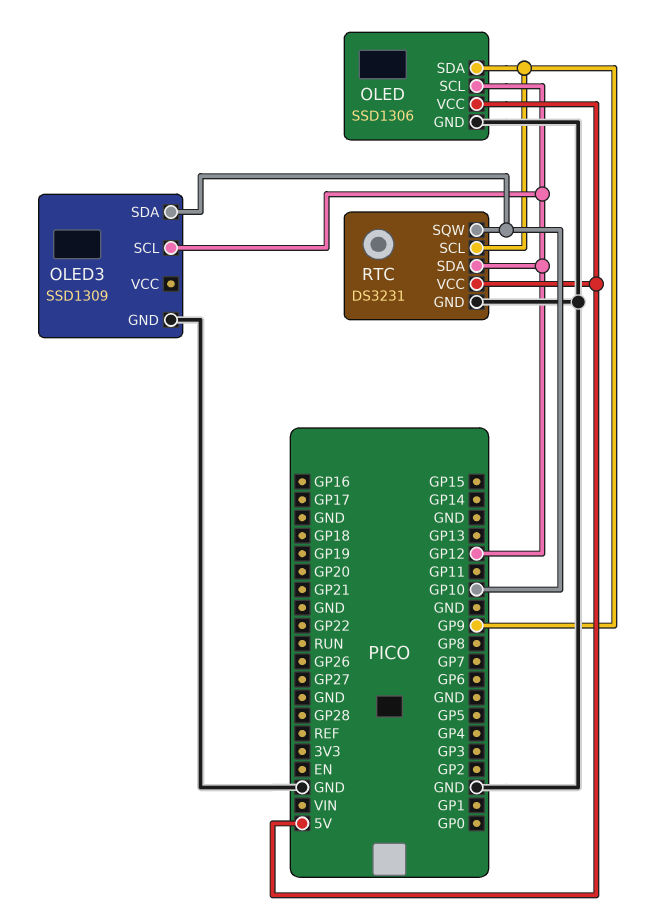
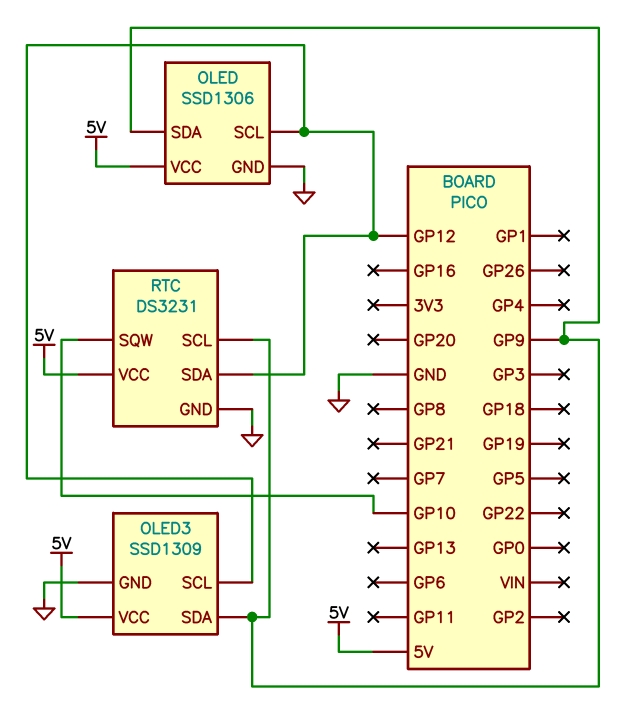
OLED3 pin SDA: GP10 -> GP9
OLED3 pin VCC: none -> 5V

